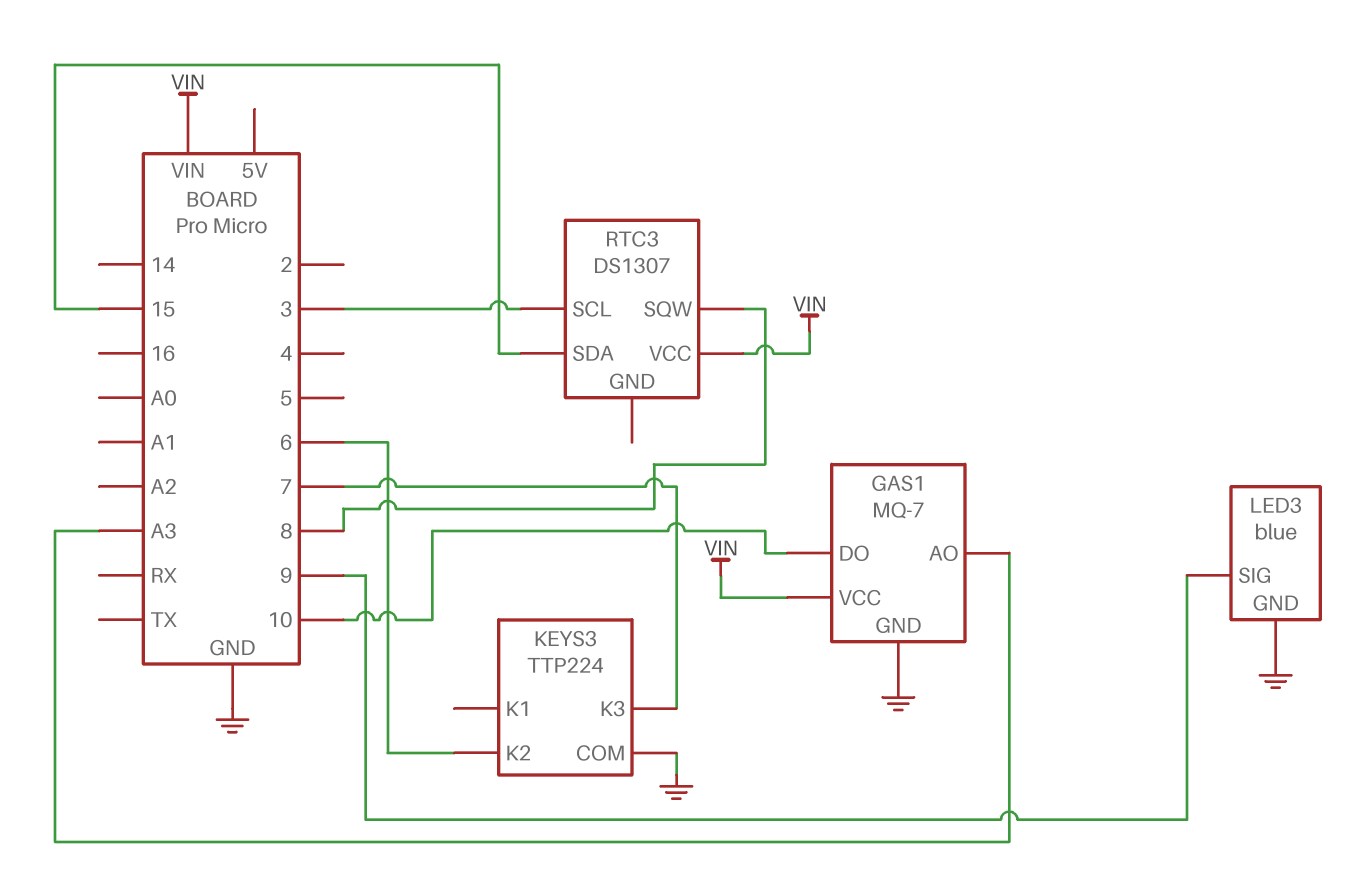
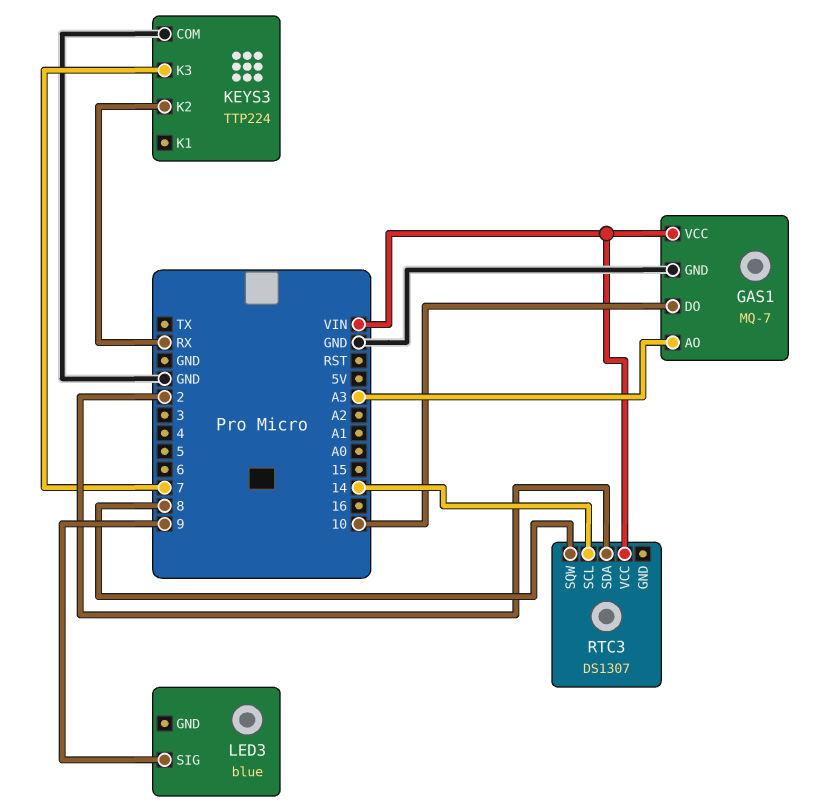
KEYS3 pin K2: 6 -> RX
LED3 pin GND: GND -> none
RTC3 pin SCL: 3 -> 14
RTC3 pin SDA: 15 -> 2

